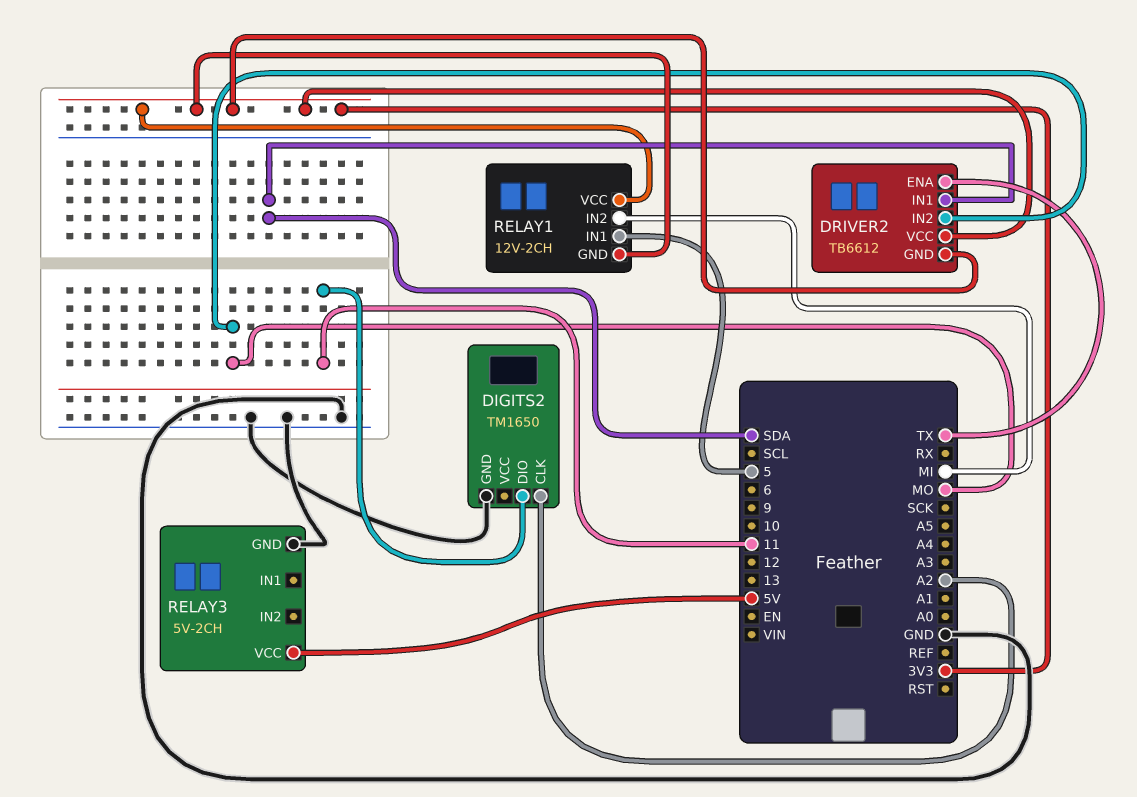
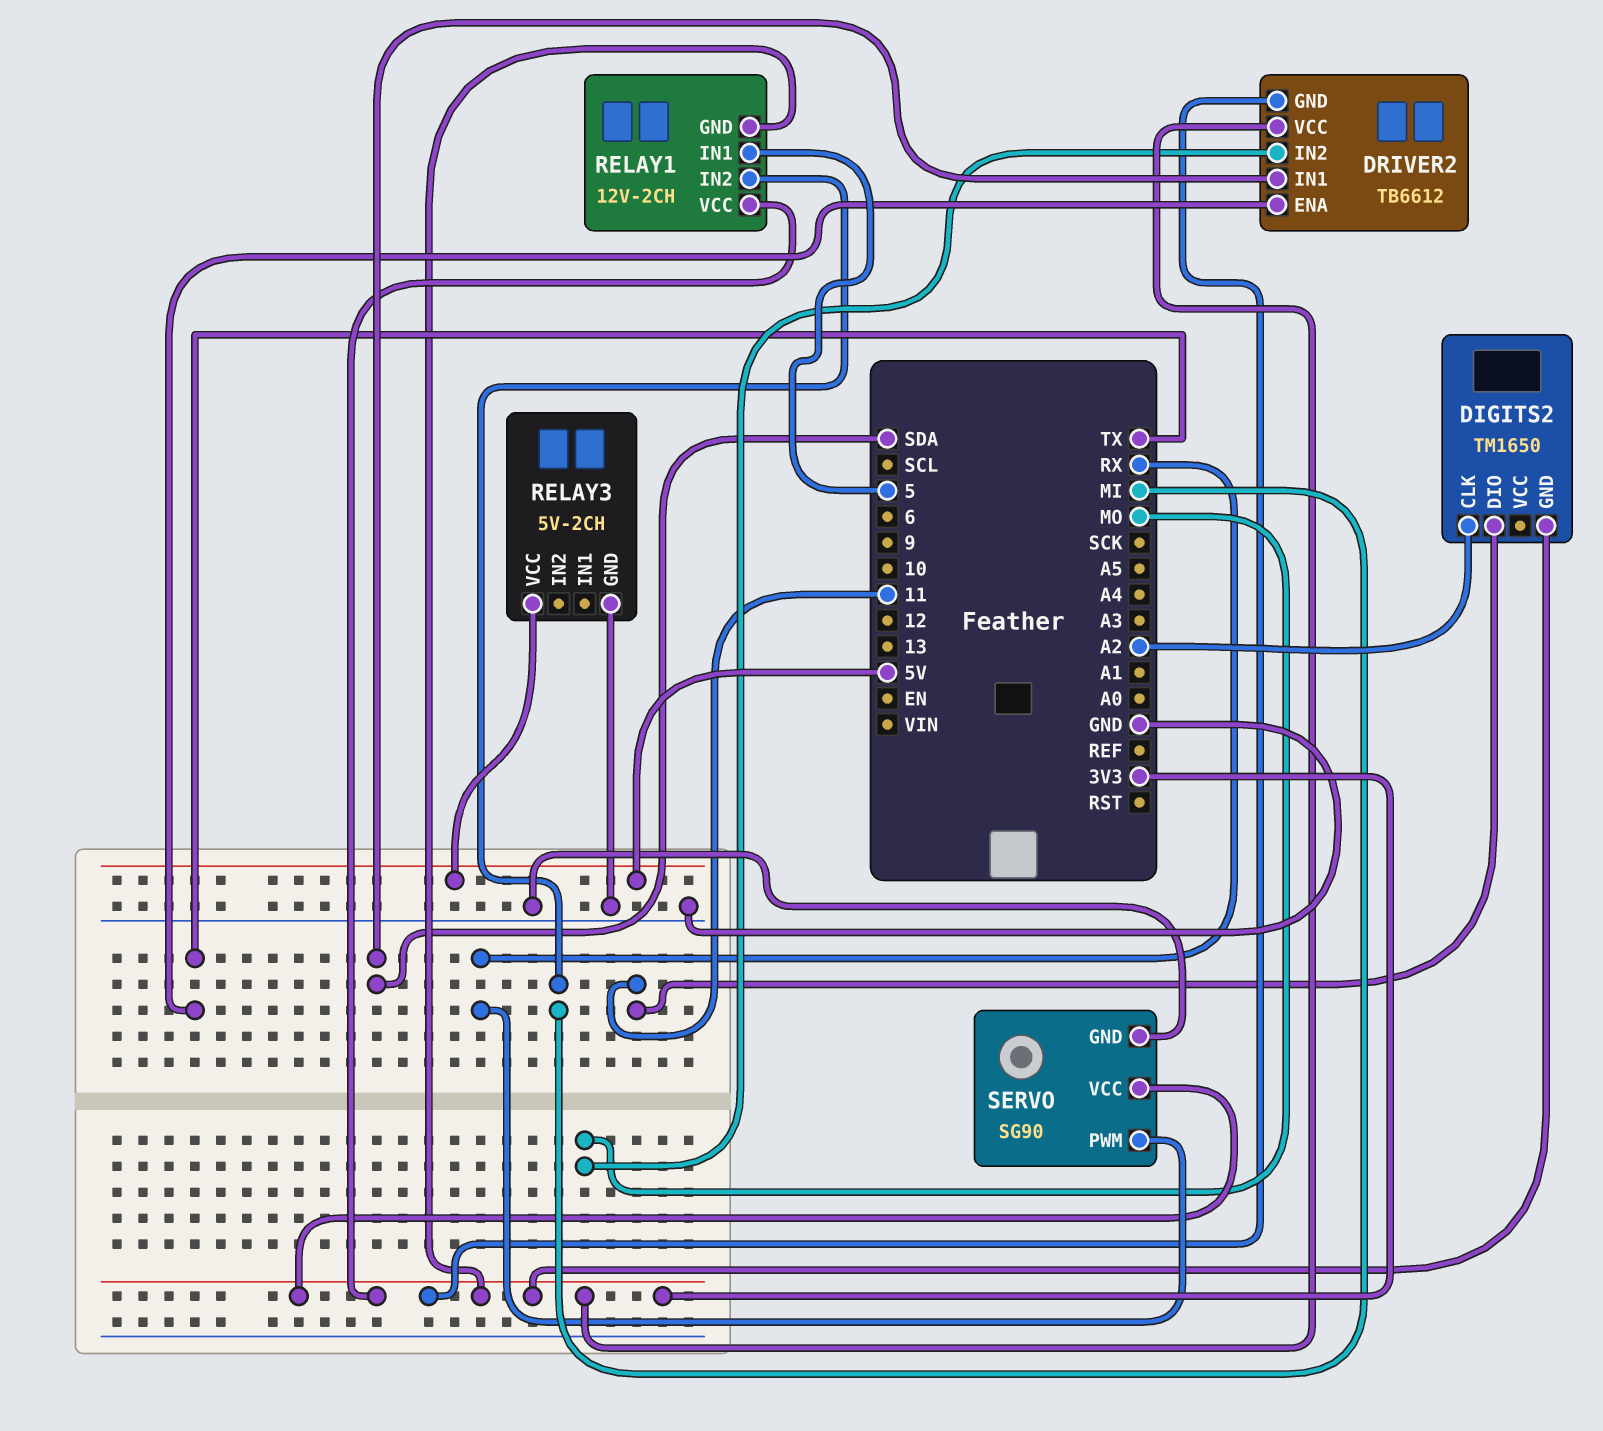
DIGITS2 pin GND: GND -> 3V3
SERVO: none -> SG90
SERVO pin GND: none -> GND
SERVO pin PWM: none -> RX
SERVO pin VCC: none -> 3V3

